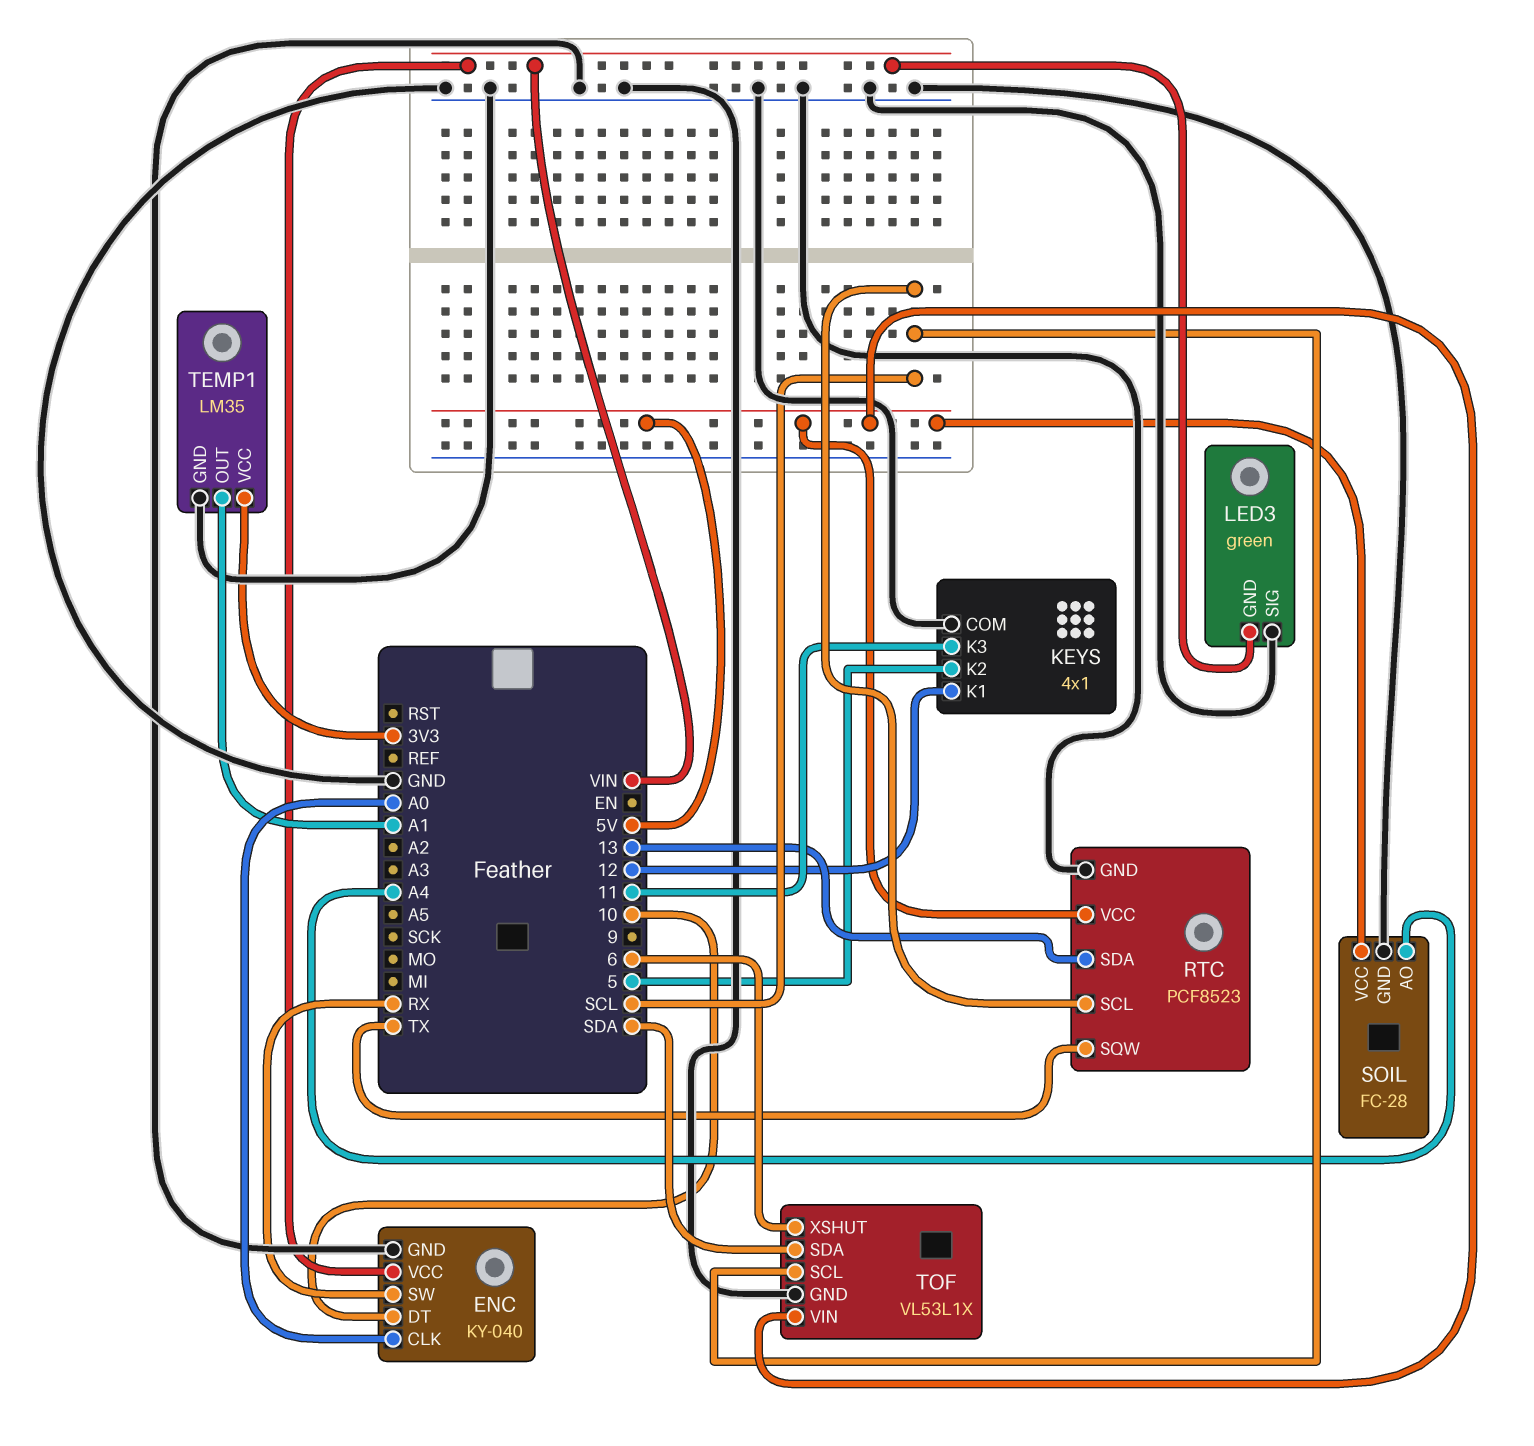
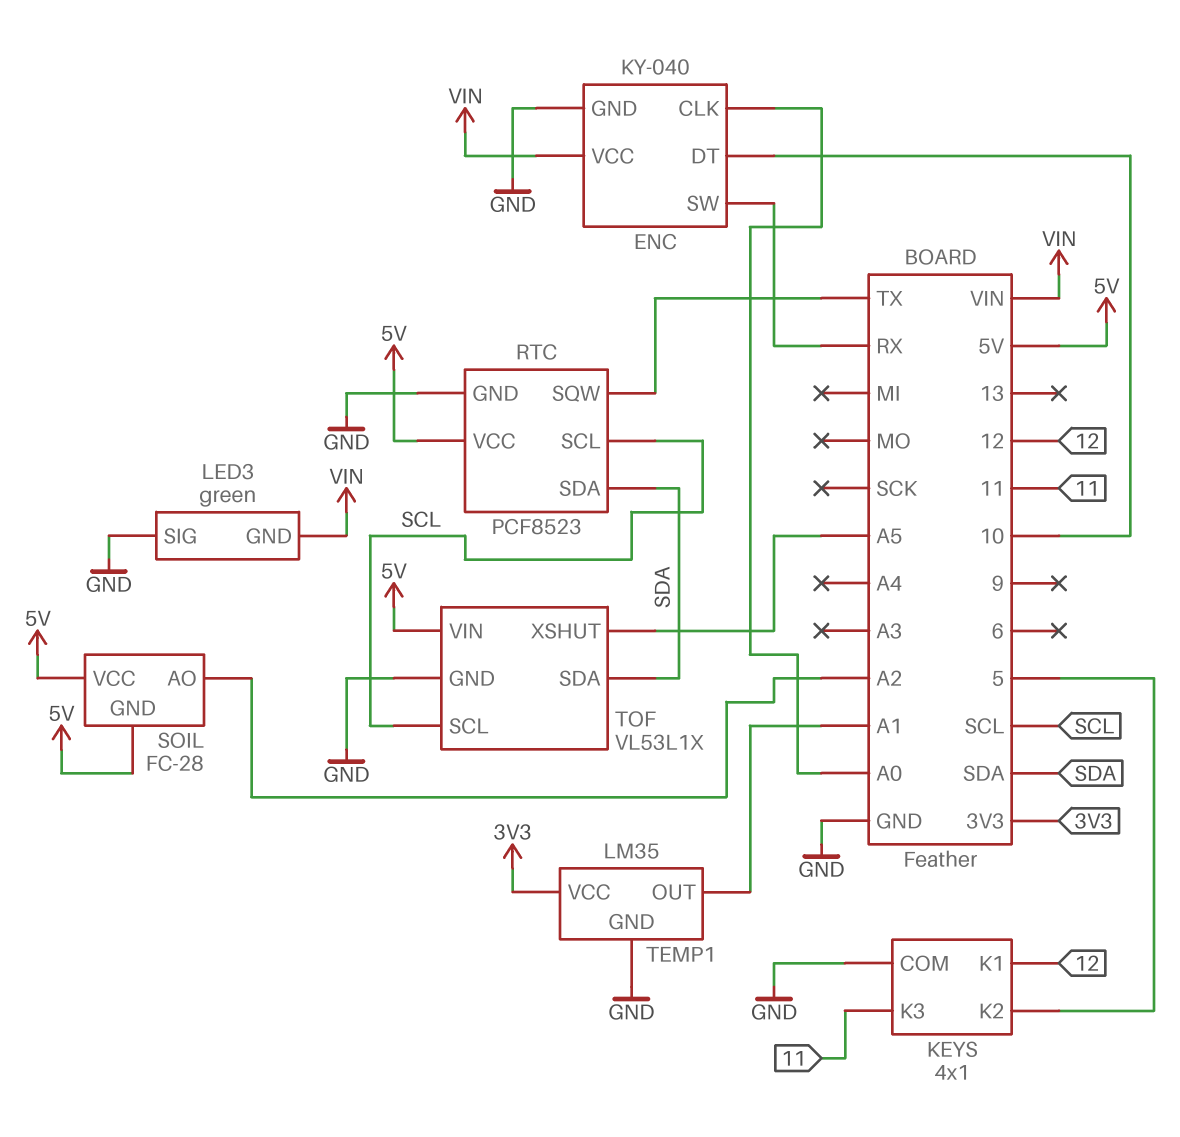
RTC pin SDA: 13 -> SDA
SOIL pin AO: A4 -> A2
SOIL pin GND: GND -> 5V
TOF pin XSHUT: 6 -> A5

